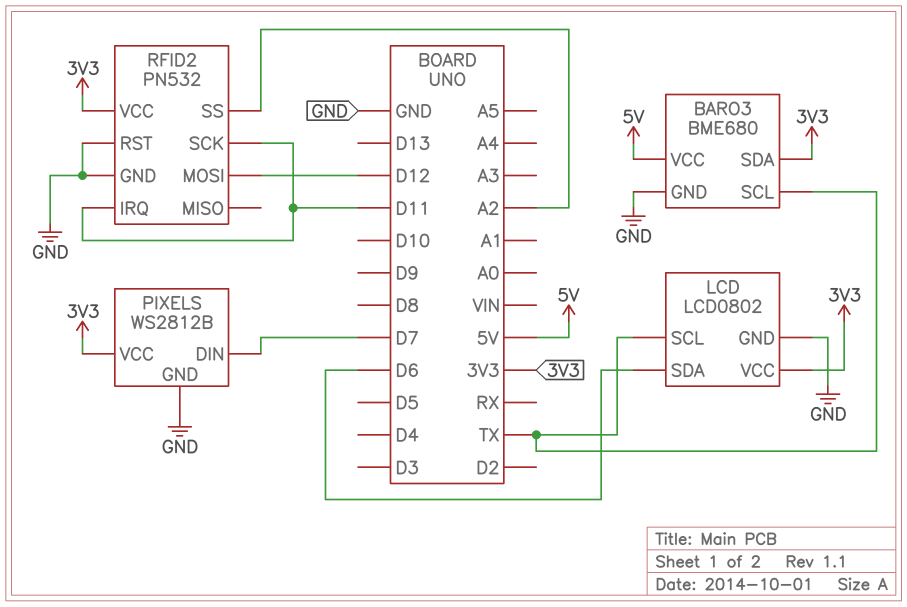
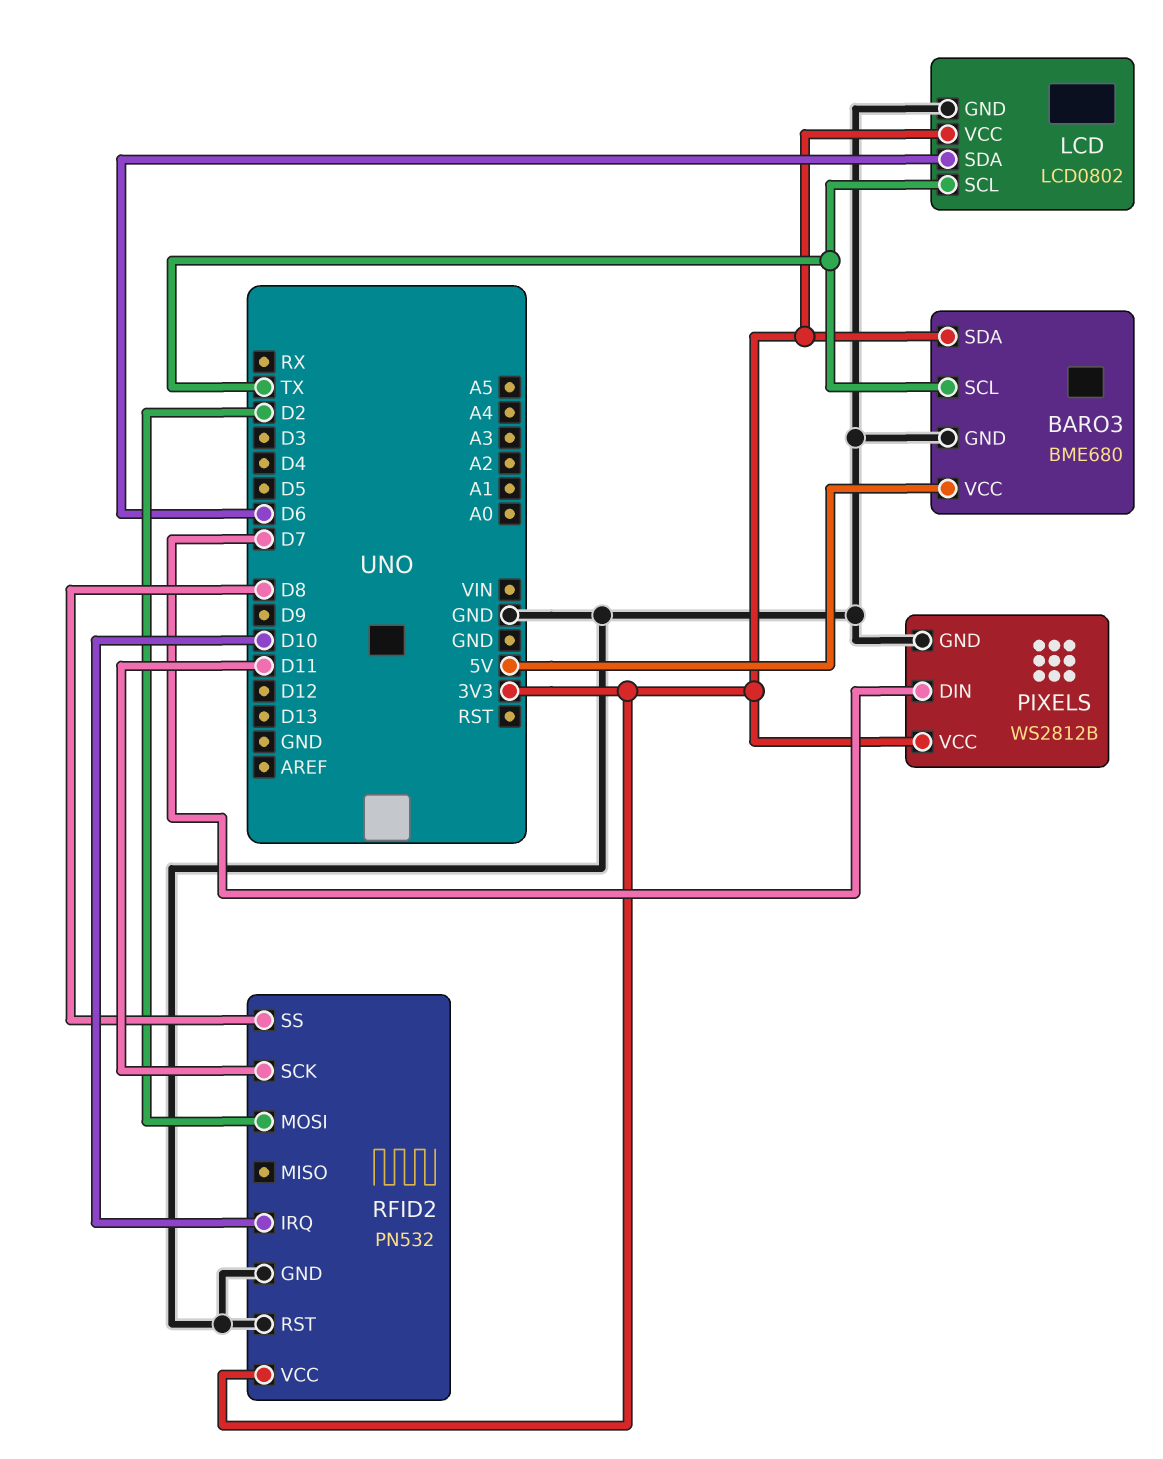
RFID2 pin IRQ: D11 -> D10
RFID2 pin MOSI: D12 -> D2
RFID2 pin SS: A2 -> D8

